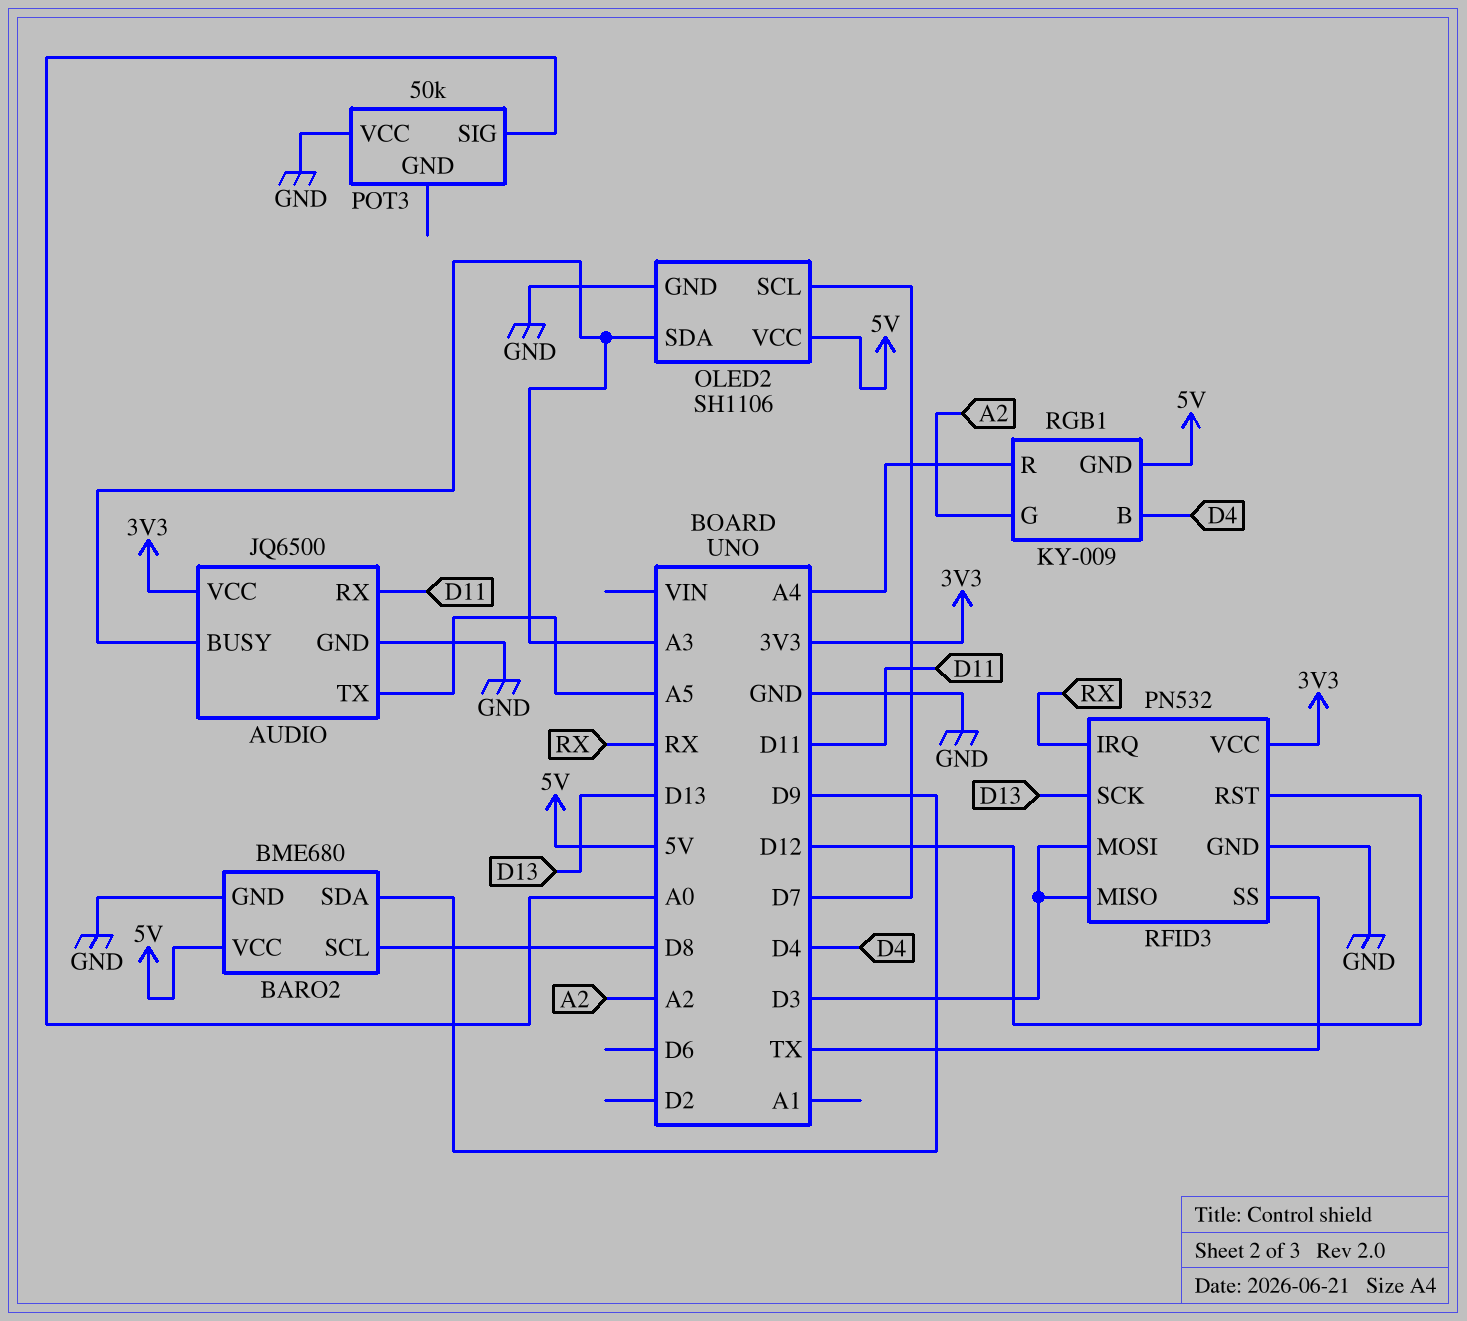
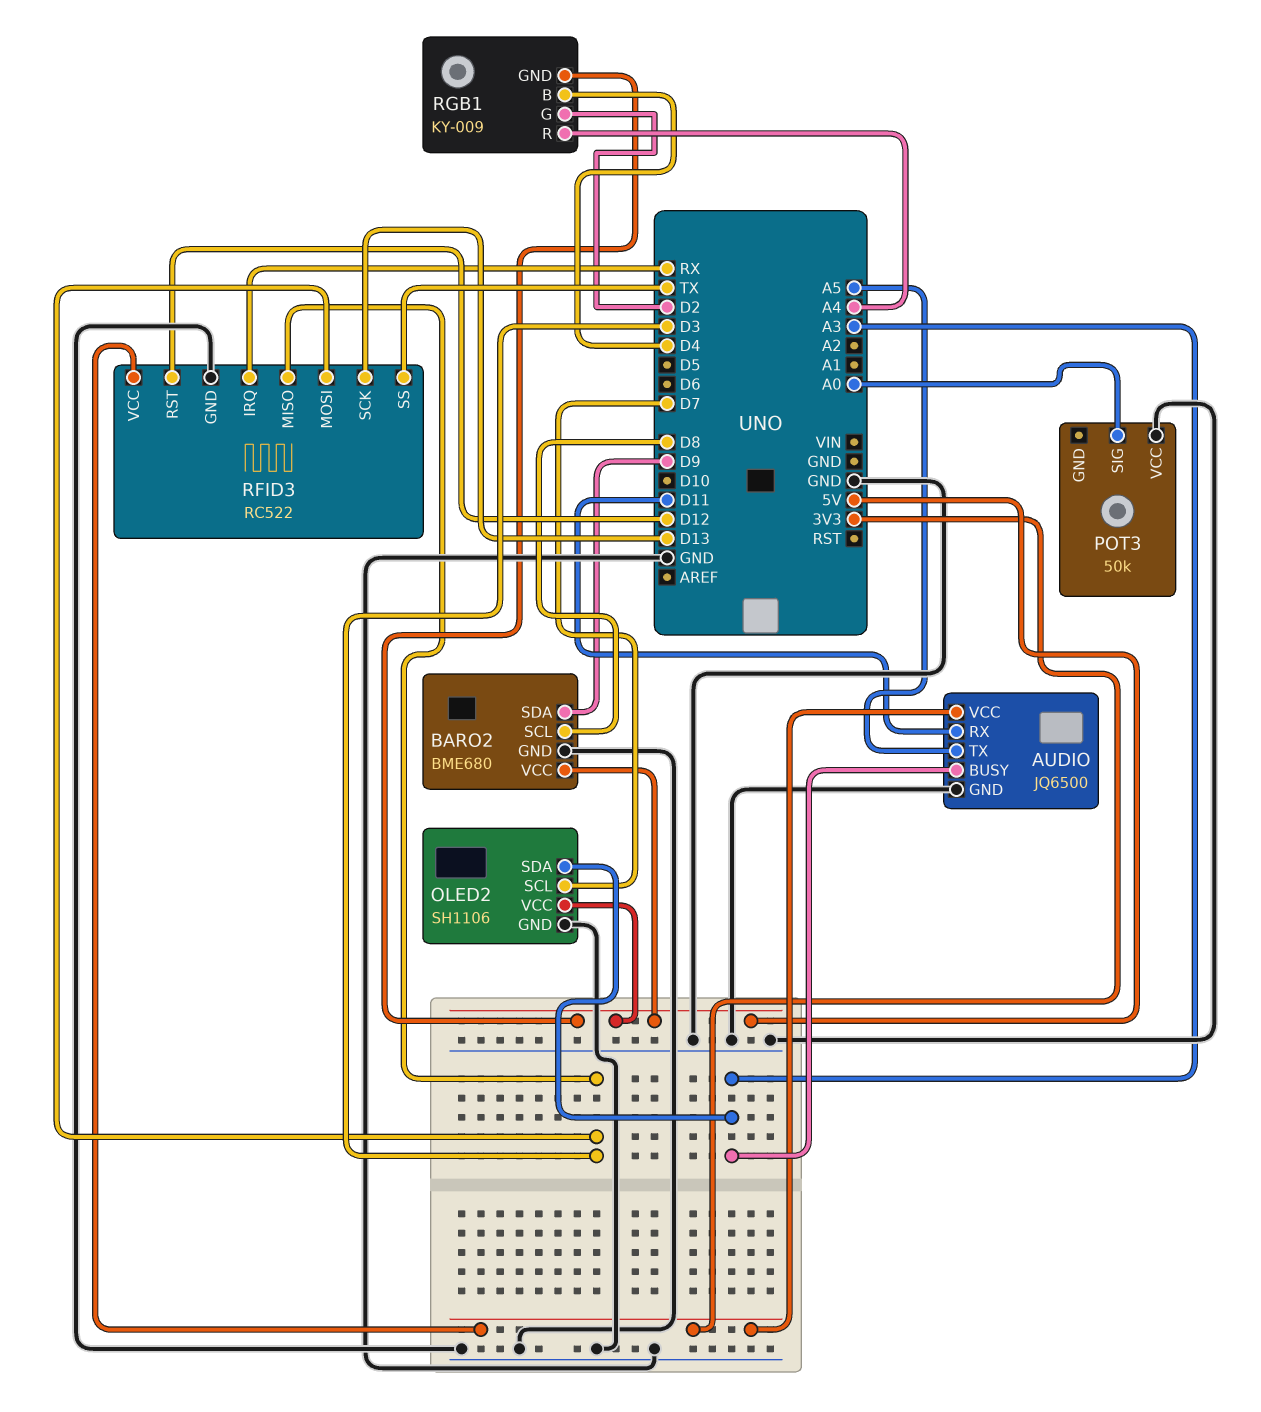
RFID3: PN532 -> RC522
RGB1 pin G: A2 -> D2

